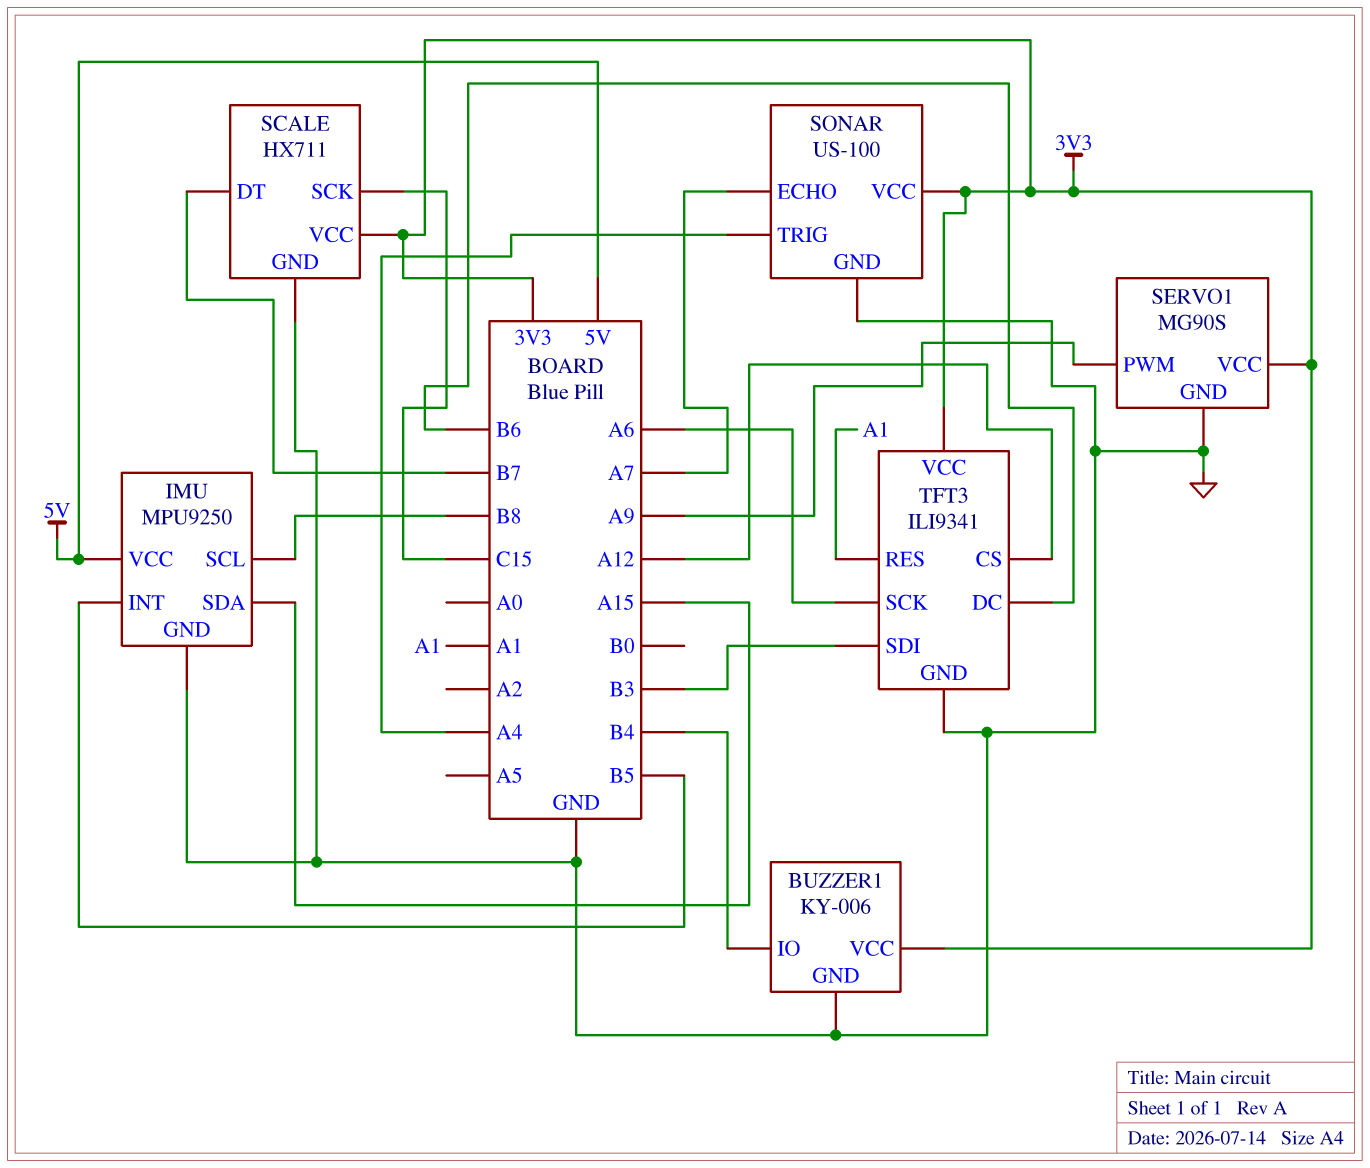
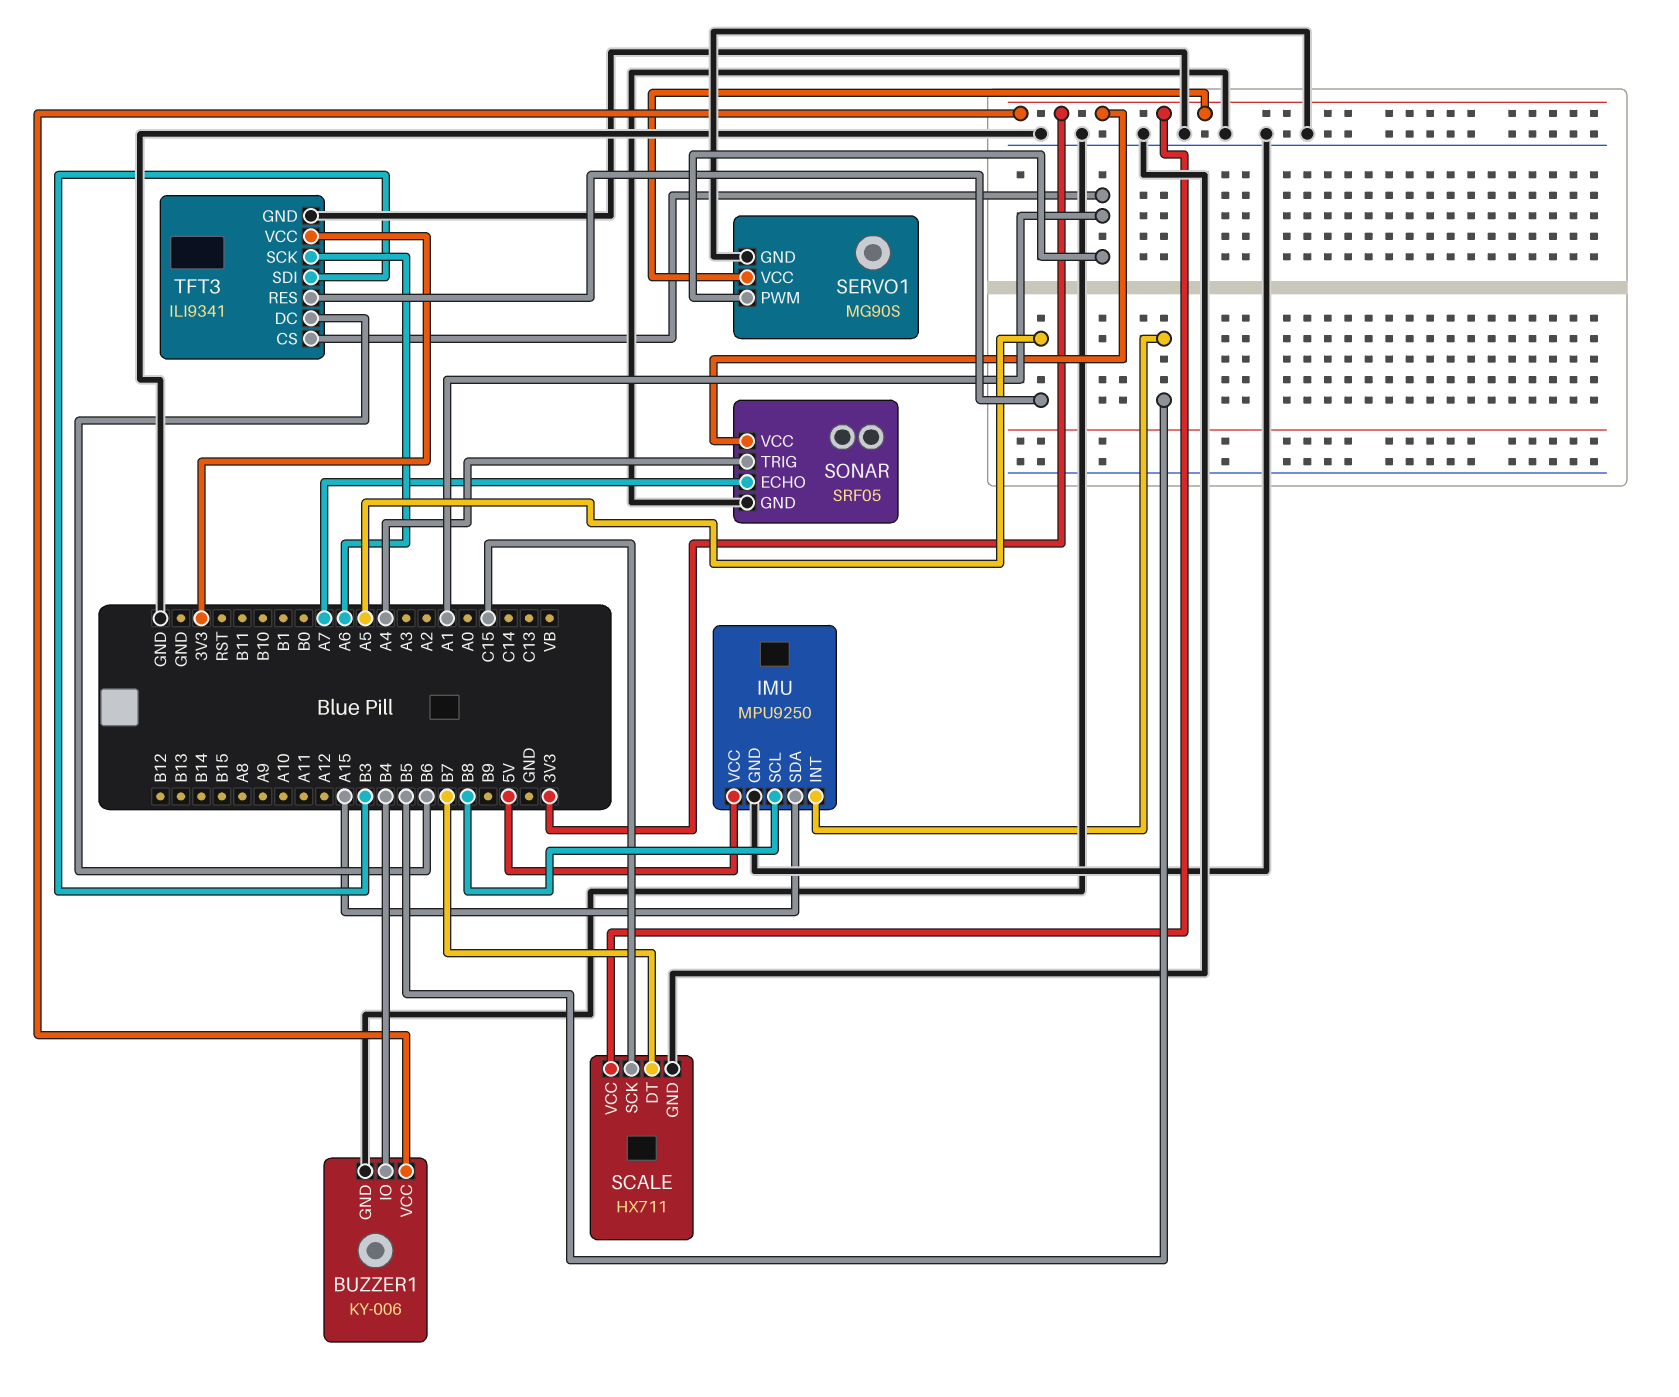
SERVO1 pin PWM: A9 -> A1
SONAR: US-100 -> SRF05
TFT3 pin CS: A12 -> A1
TFT3 pin RES: A1 -> A5

